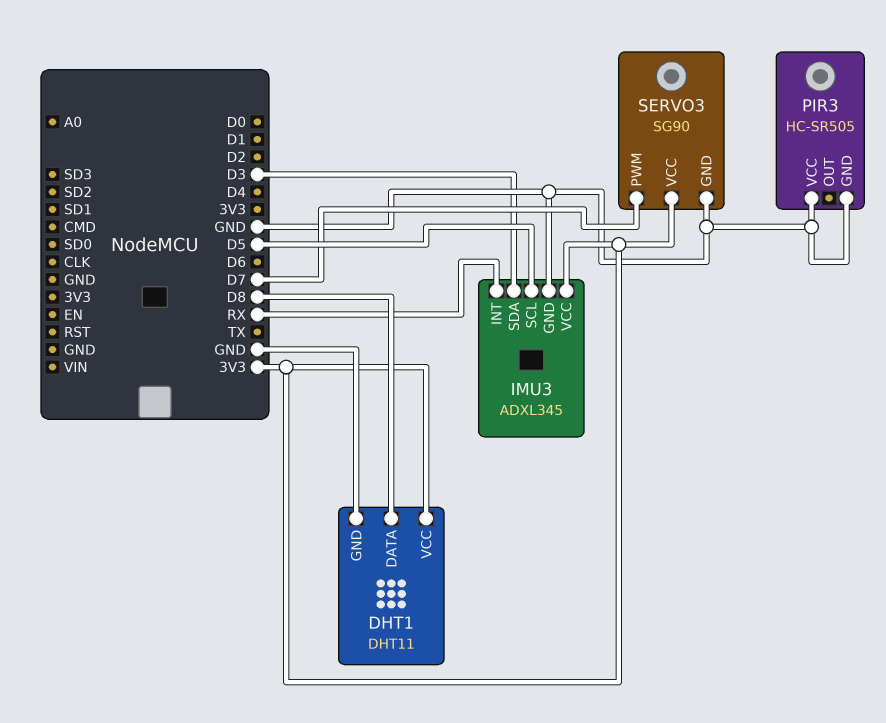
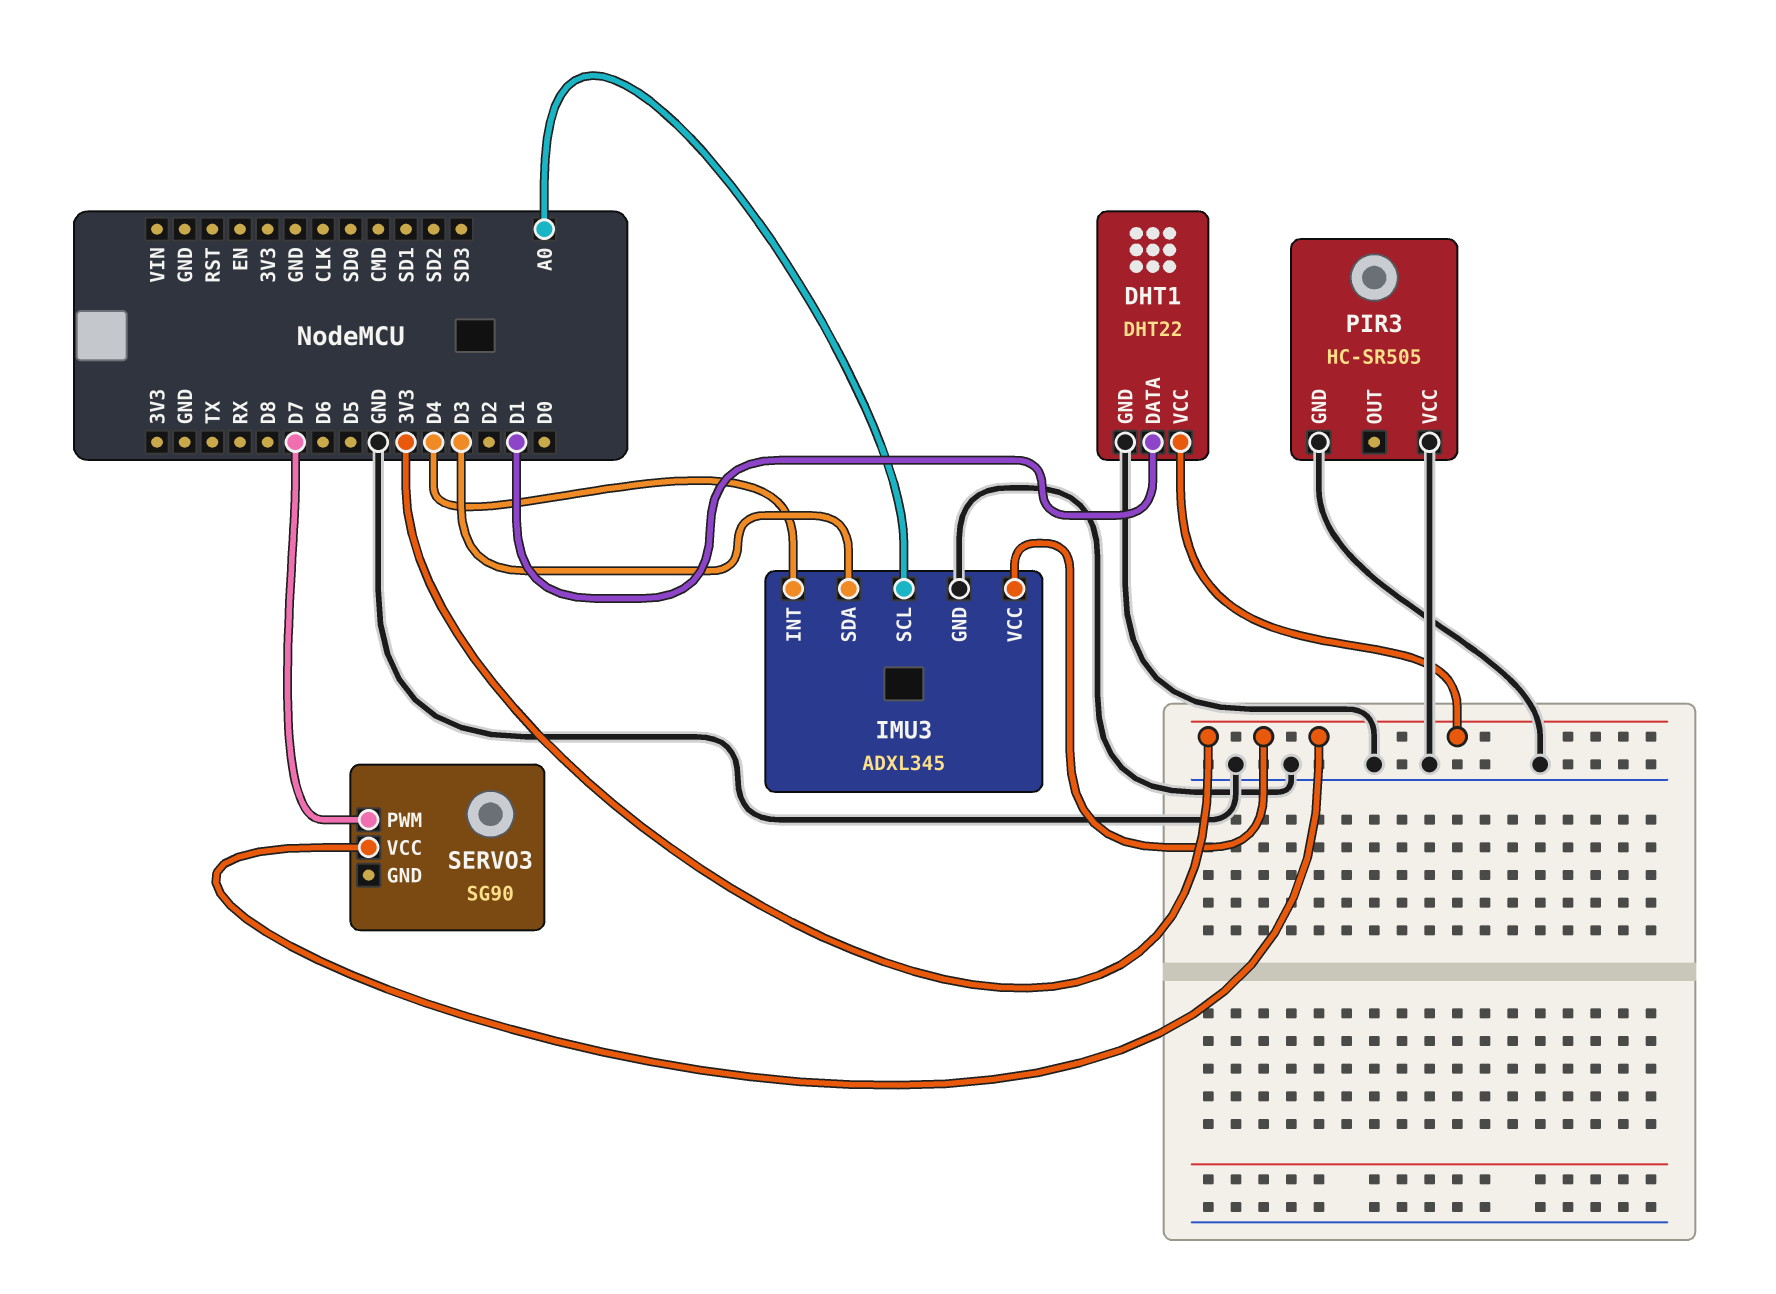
DHT1: DHT11 -> DHT22
DHT1 pin DATA: D8 -> D1
IMU3 pin INT: RX -> D4
IMU3 pin SCL: D5 -> A0
SERVO3 pin GND: GND -> none

